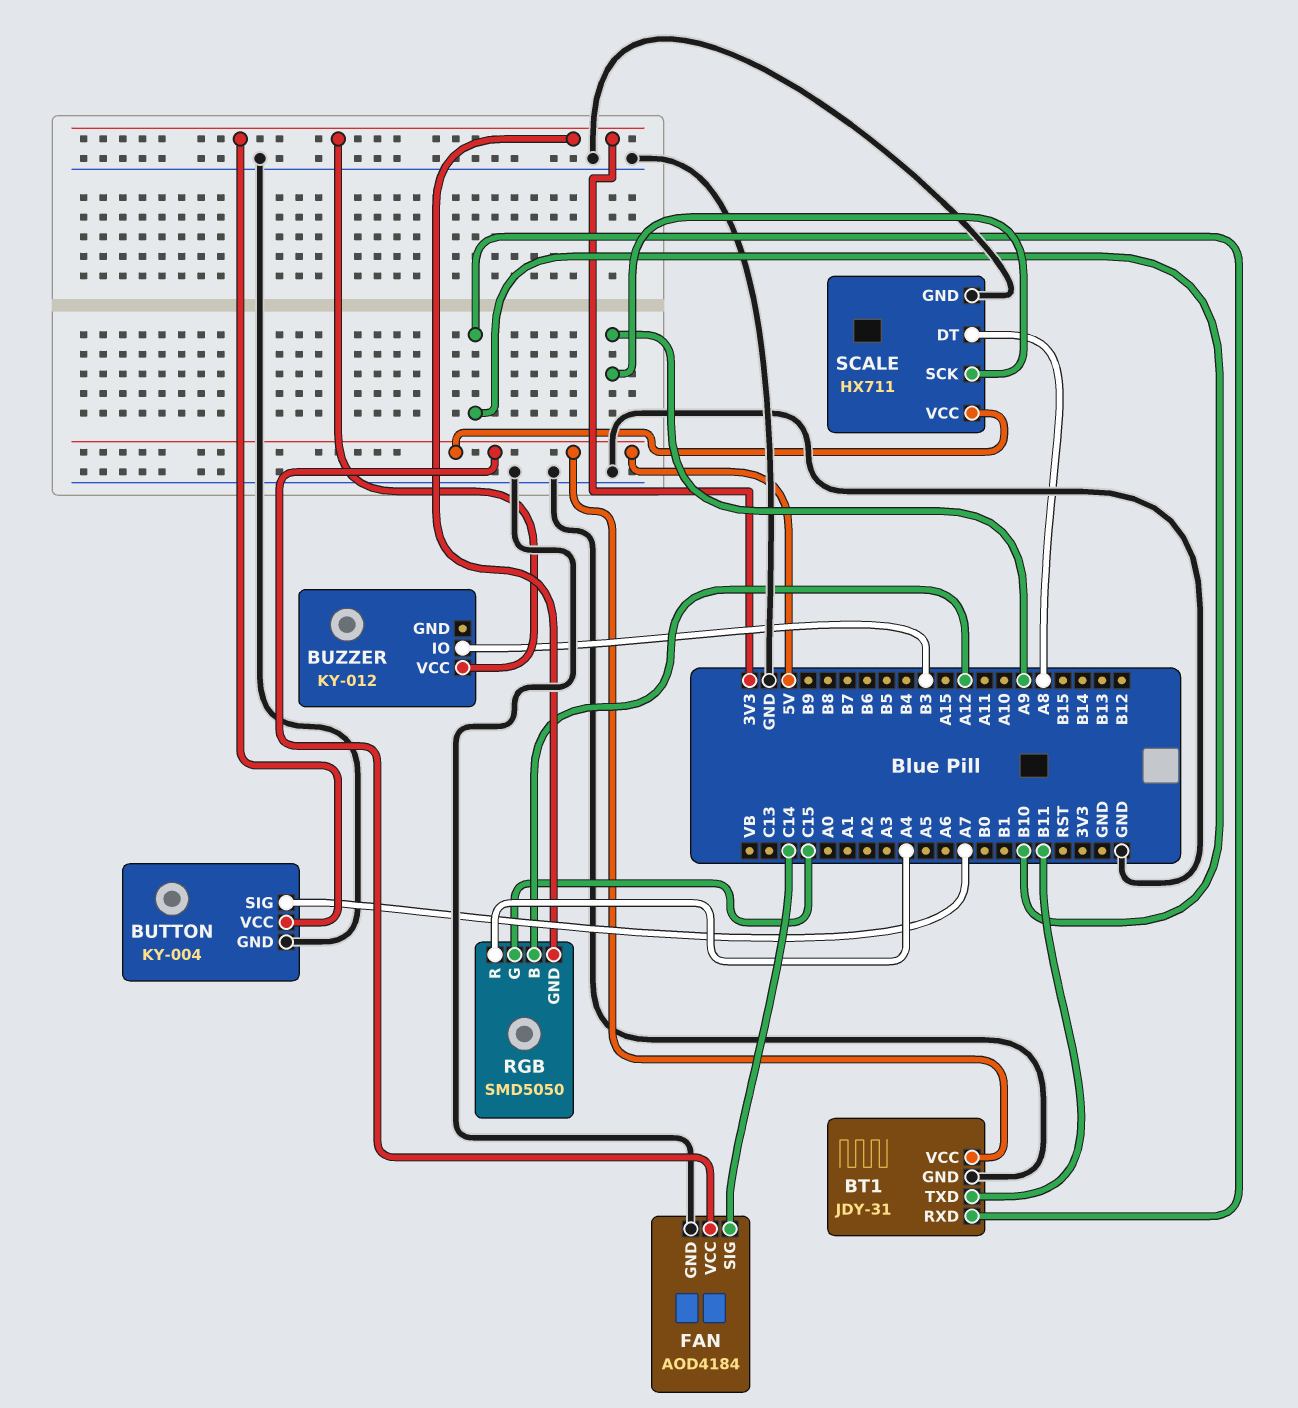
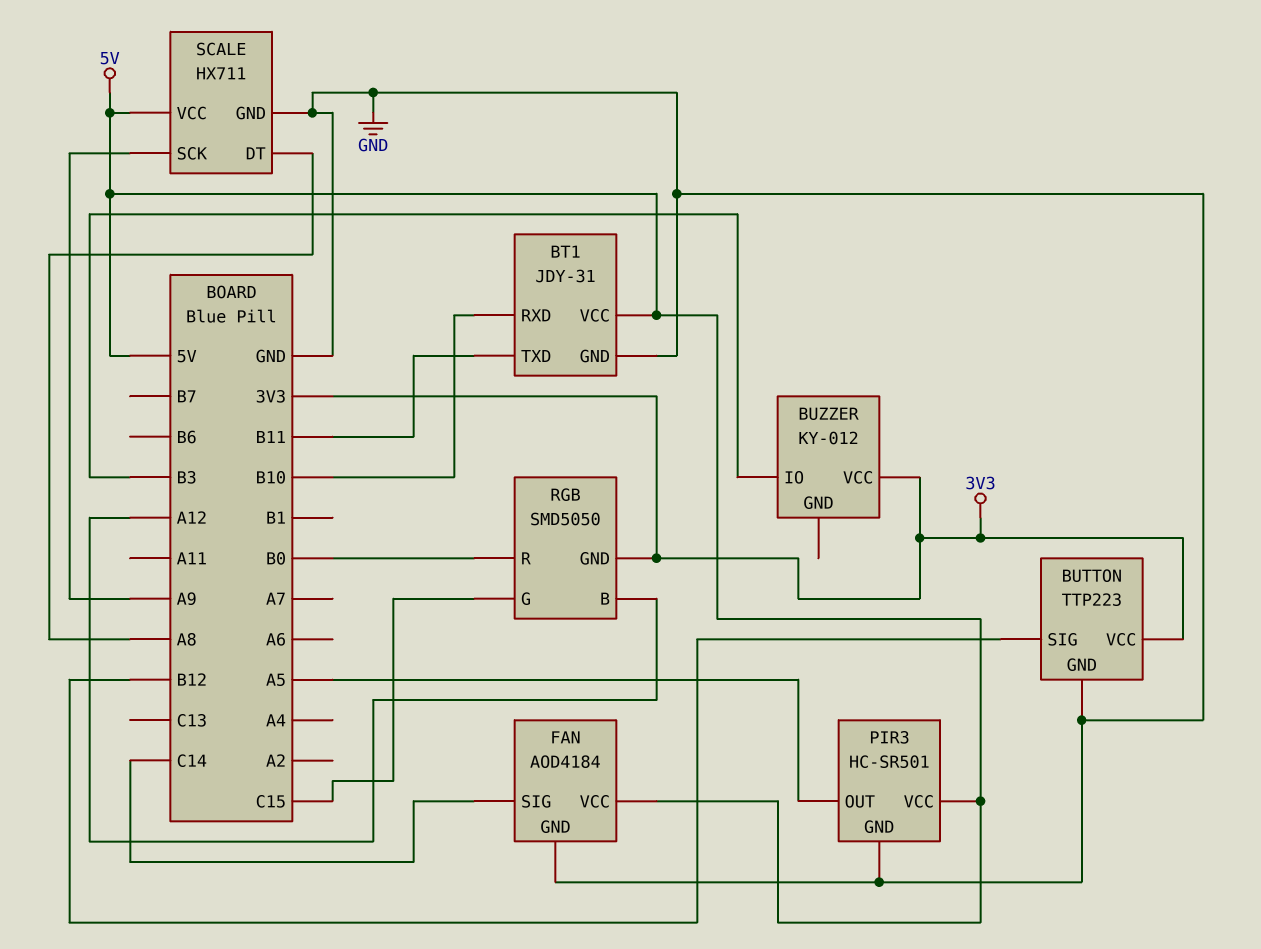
BUTTON: KY-004 -> TTP223
BUTTON pin SIG: A7 -> B12
PIR3: none -> HC-SR501
PIR3 pin GND: none -> GND
PIR3 pin OUT: none -> A5
PIR3 pin VCC: none -> 5V
RGB pin R: A4 -> B0

